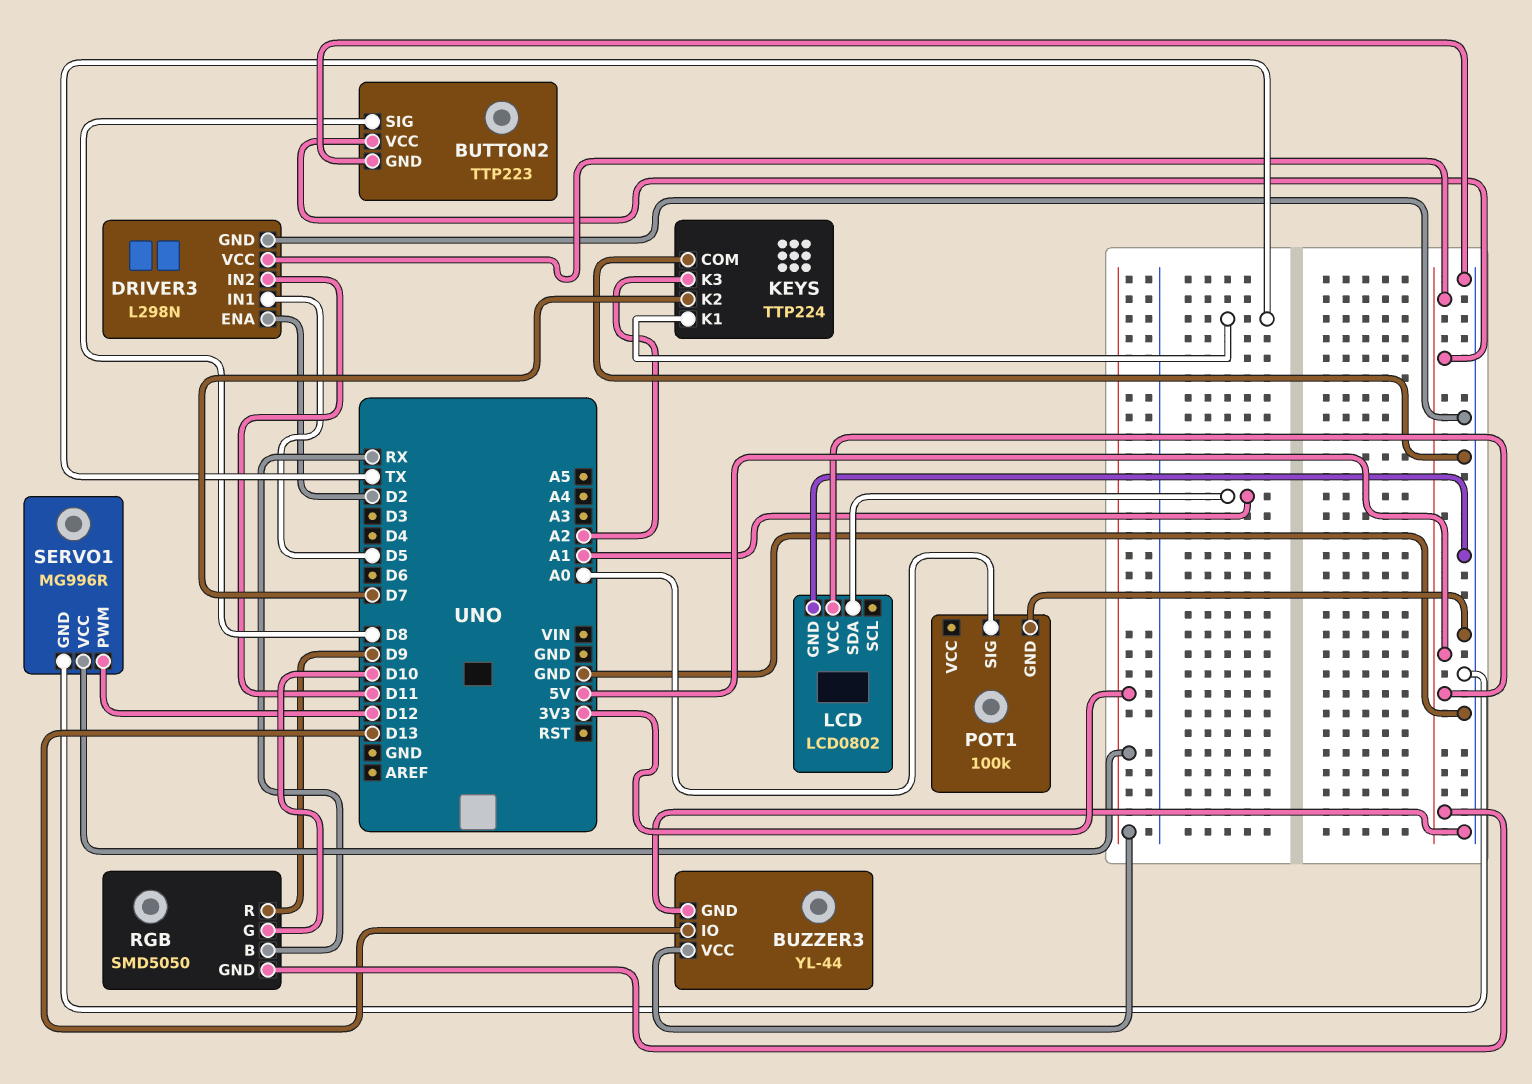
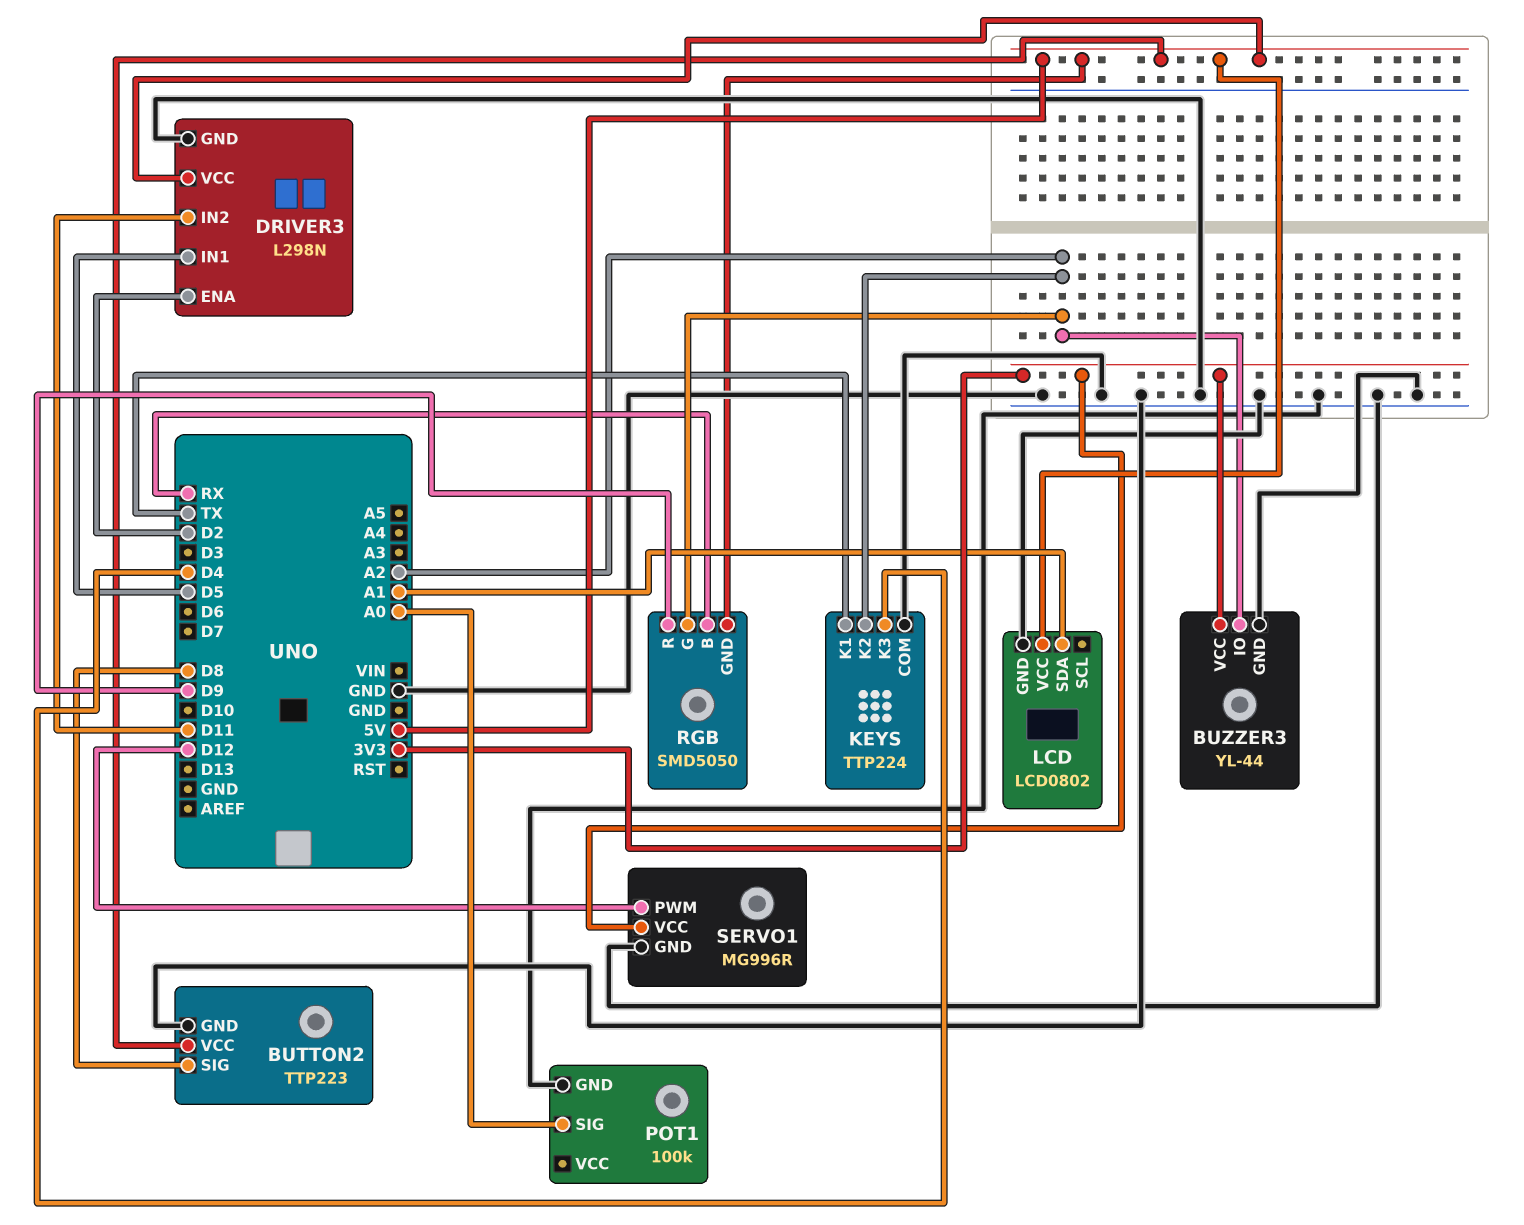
BUZZER3 pin IO: D13 -> A2
KEYS pin K2: D7 -> A2
KEYS pin K3: A2 -> D4
RGB pin G: D10 -> A2

